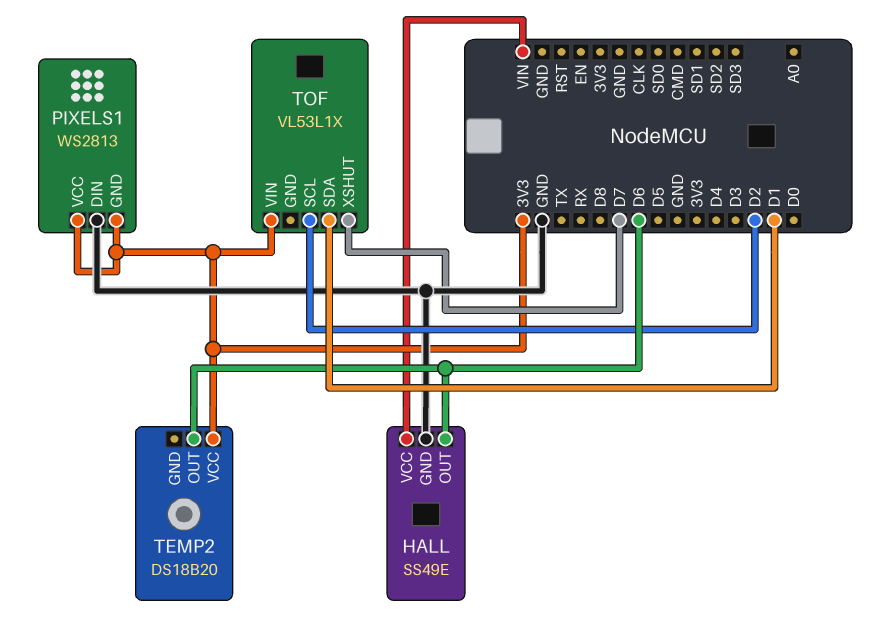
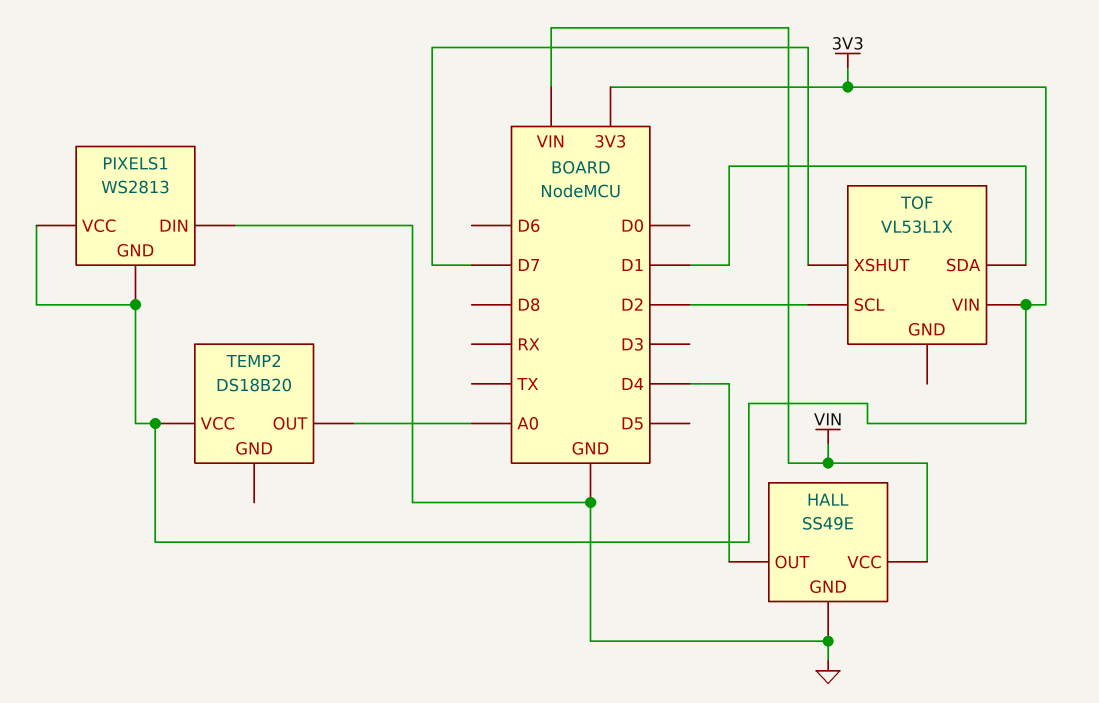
HALL pin OUT: D6 -> D4
TEMP2 pin OUT: D6 -> A0

